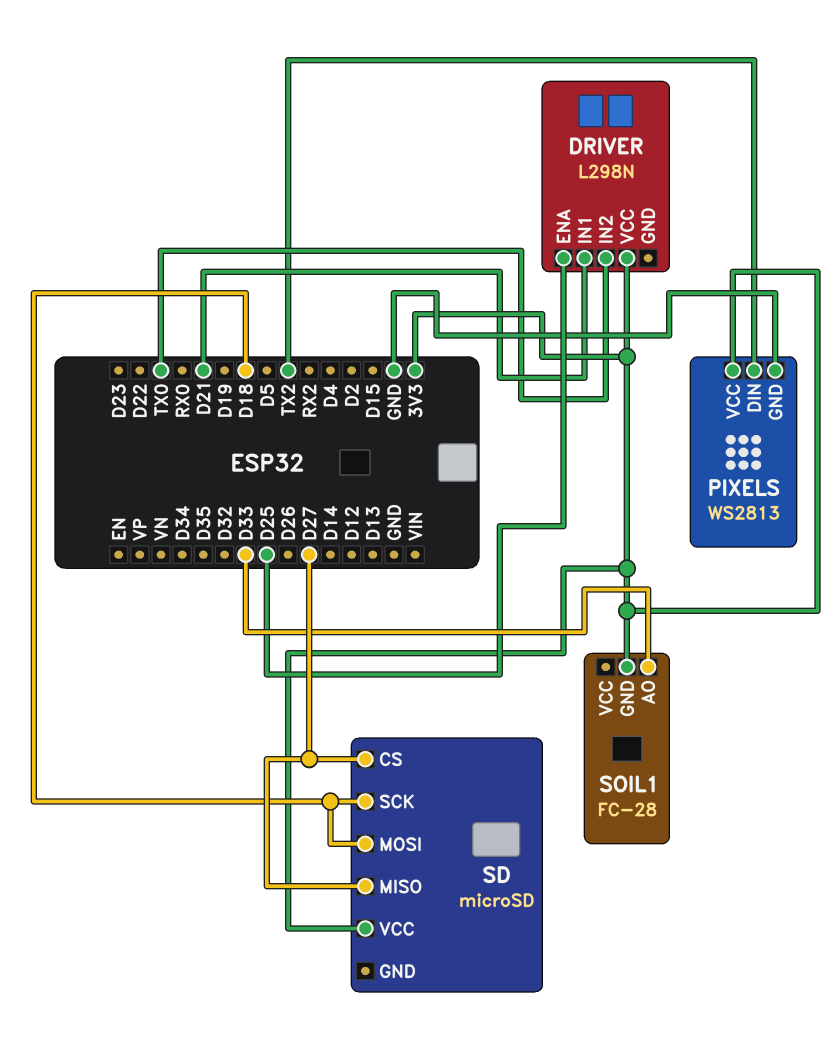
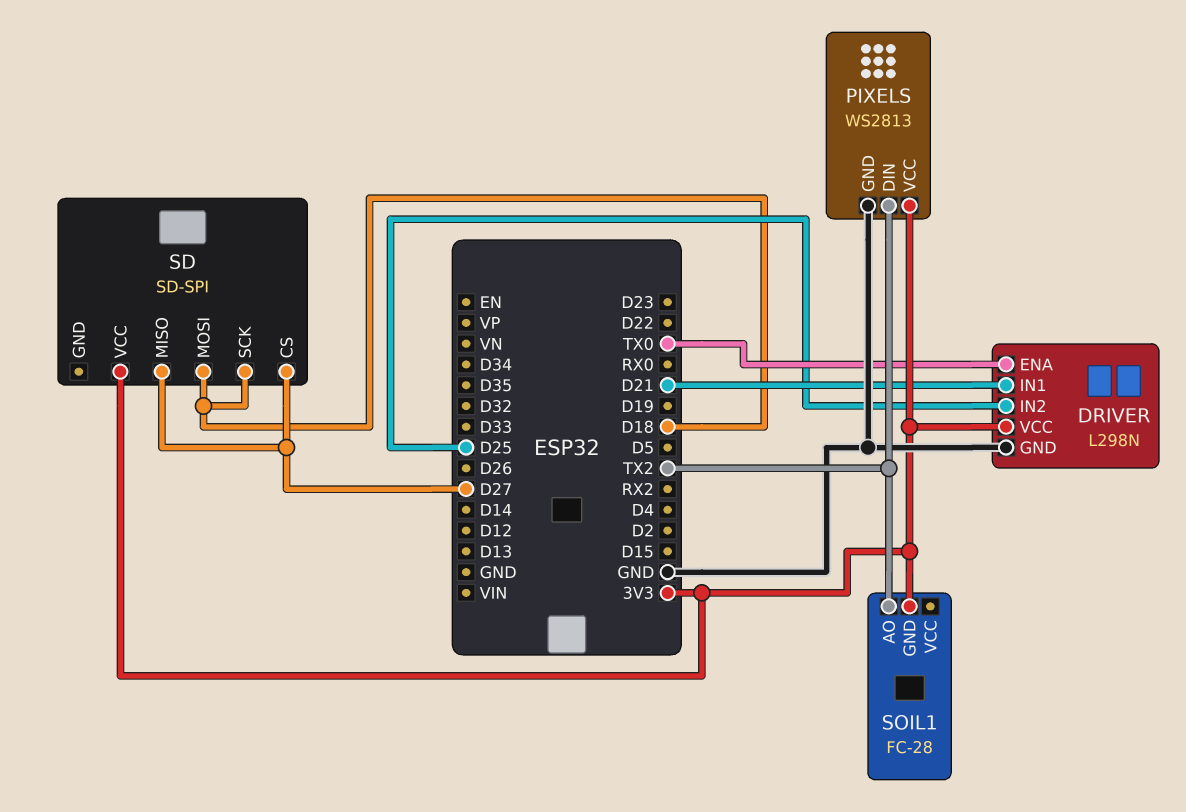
DRIVER pin ENA: D25 -> TX0
DRIVER pin GND: none -> GND
DRIVER pin IN2: TX0 -> D25
SD: microSD -> SD-SPI
SOIL1 pin AO: D33 -> TX2

